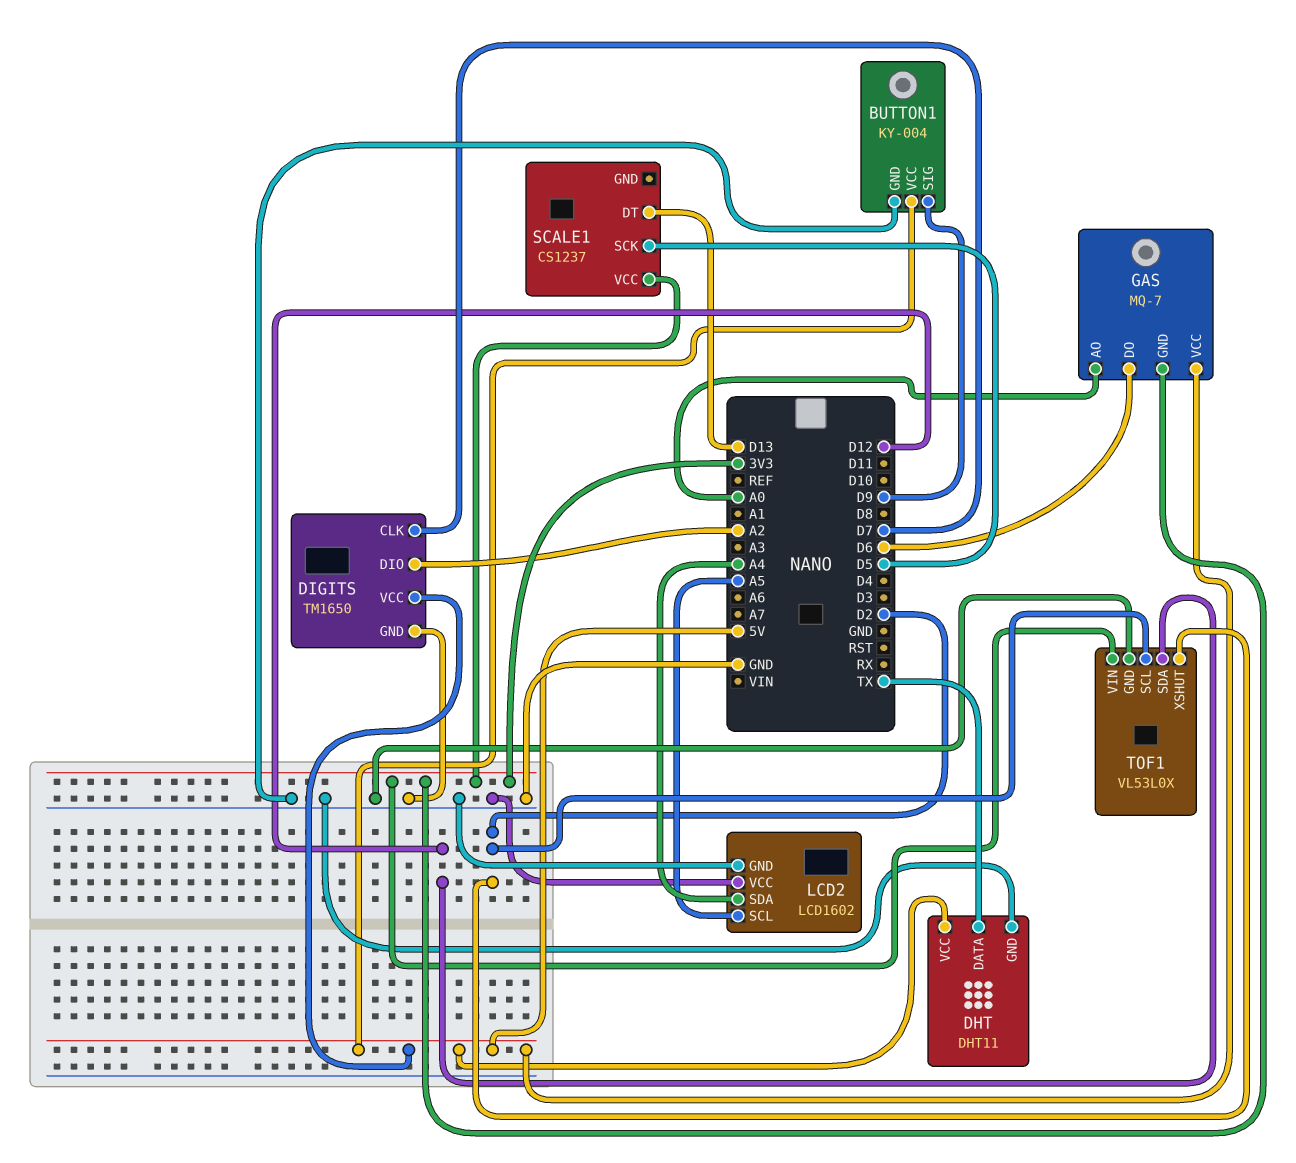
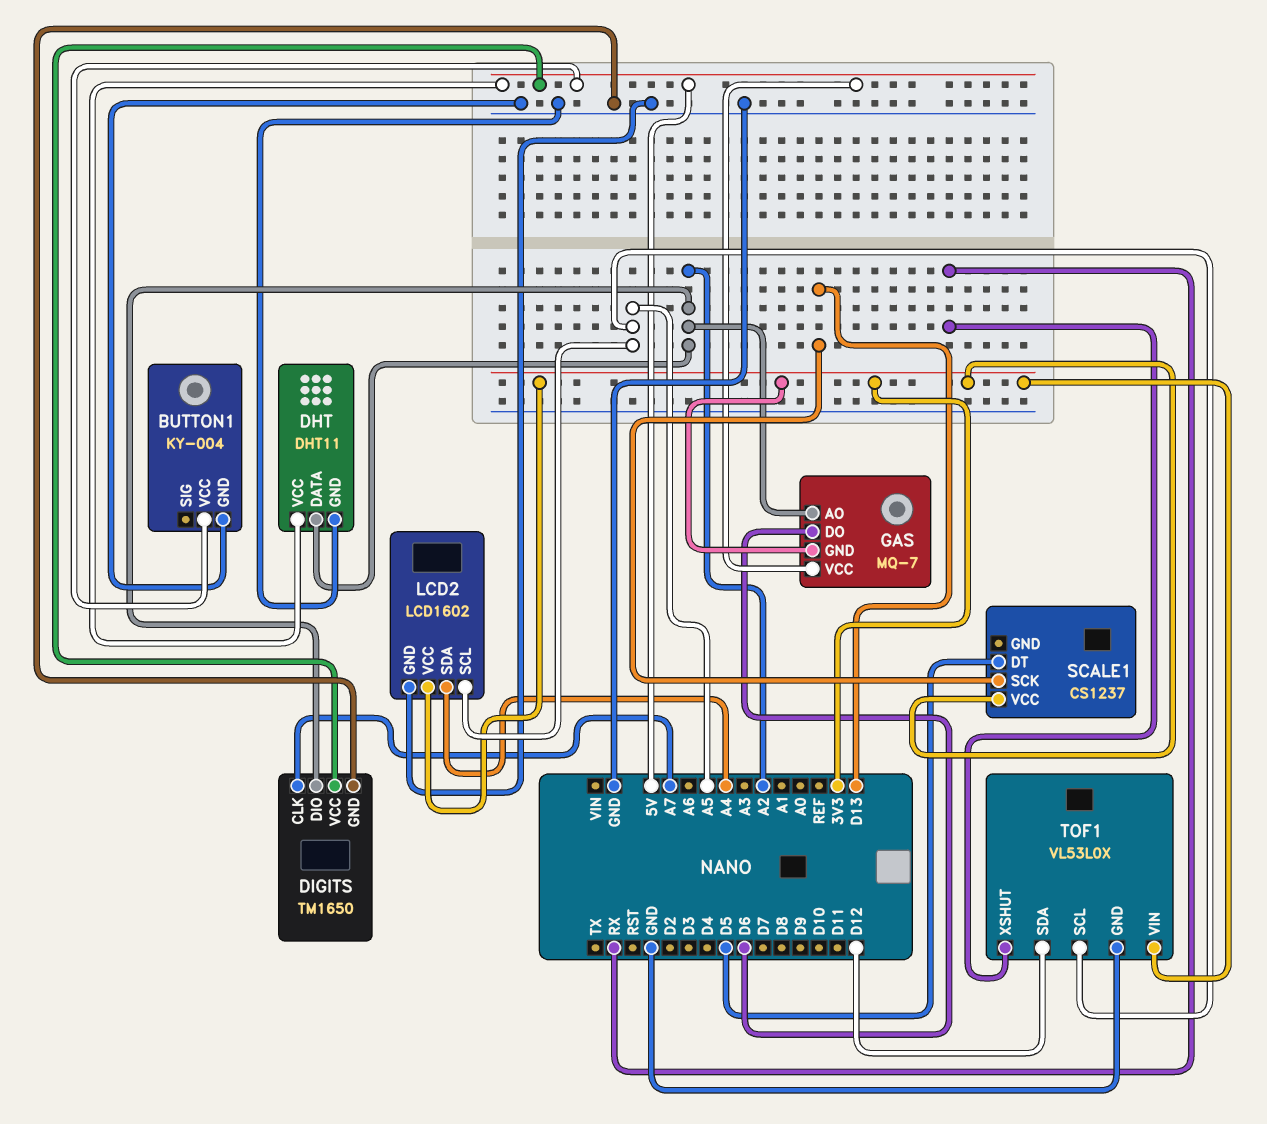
BUTTON1 pin SIG: D9 -> none
DHT pin DATA: TX -> A2
DIGITS pin CLK: D7 -> A7
GAS pin AO: A0 -> A2
LCD2 pin VCC: GND -> 3V3
SCALE1 pin DT: D13 -> D5
SCALE1 pin SCK: D5 -> D13
TOF1 pin SCL: D2 -> A5
TOF1 pin XSHUT: D2 -> RX

